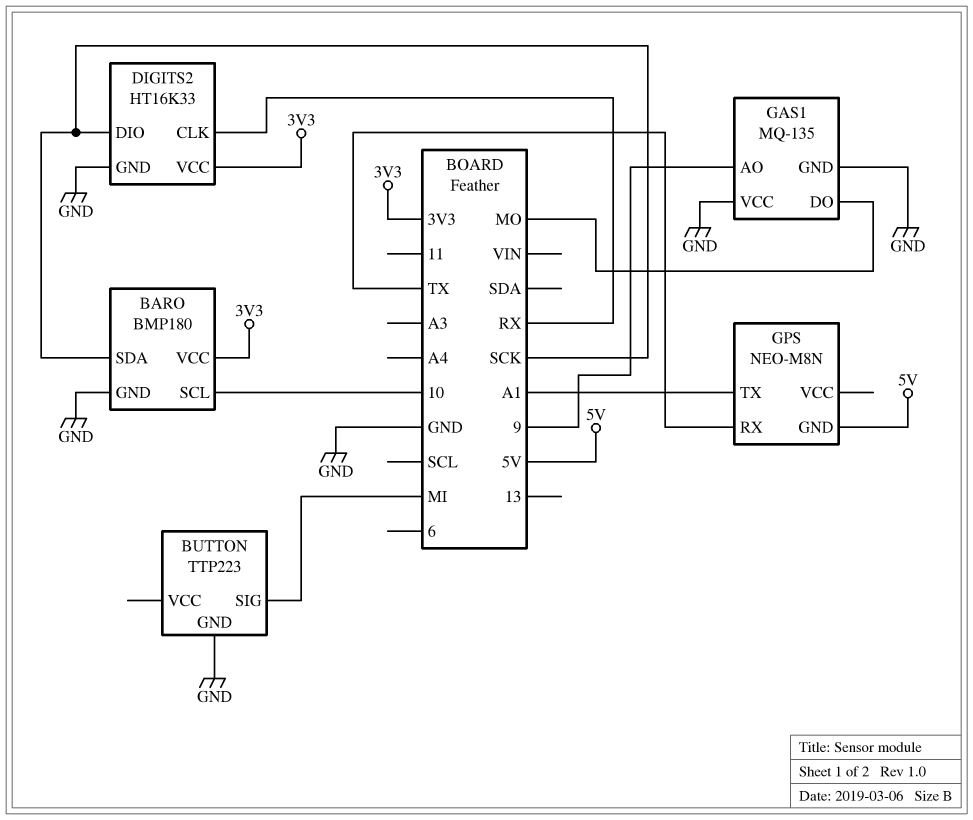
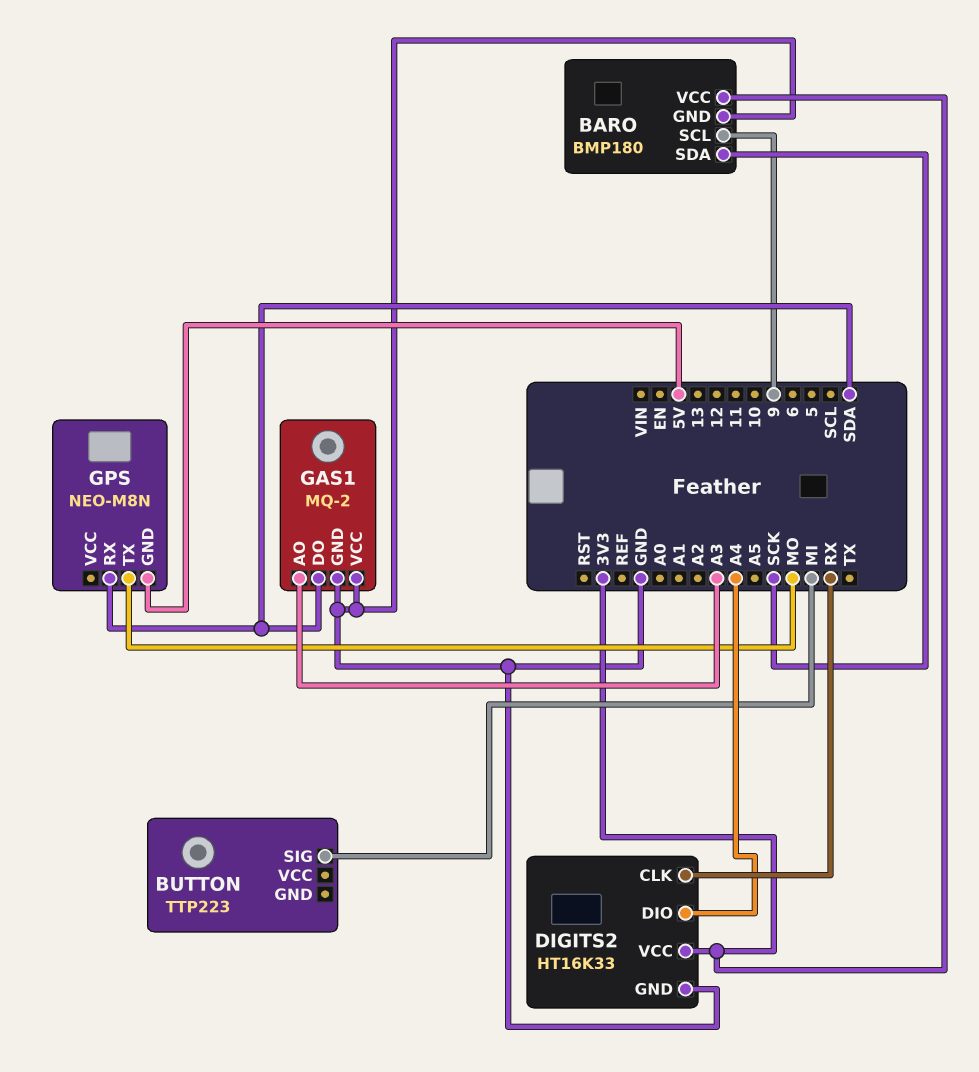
BARO pin SCL: 10 -> 9
BUTTON pin GND: GND -> none
DIGITS2 pin DIO: SCK -> A4
GAS1: MQ-135 -> MQ-2
GAS1 pin AO: 9 -> A3
GAS1 pin DO: MO -> SDA
GPS pin RX: TX -> SDA
GPS pin TX: A1 -> MO

